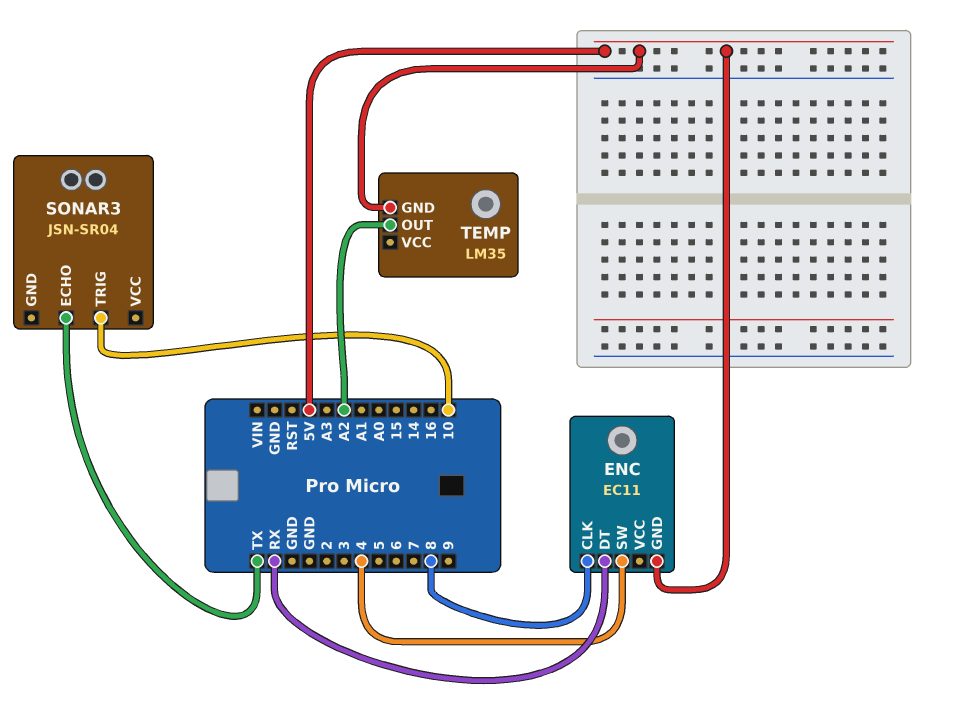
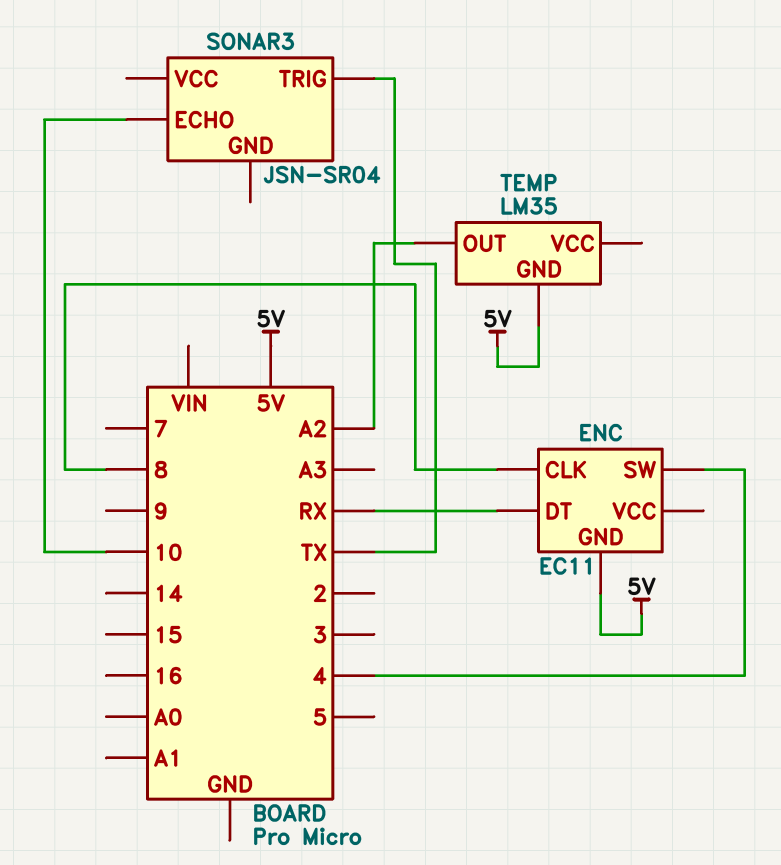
SONAR3 pin ECHO: TX -> 10
SONAR3 pin TRIG: 10 -> TX

